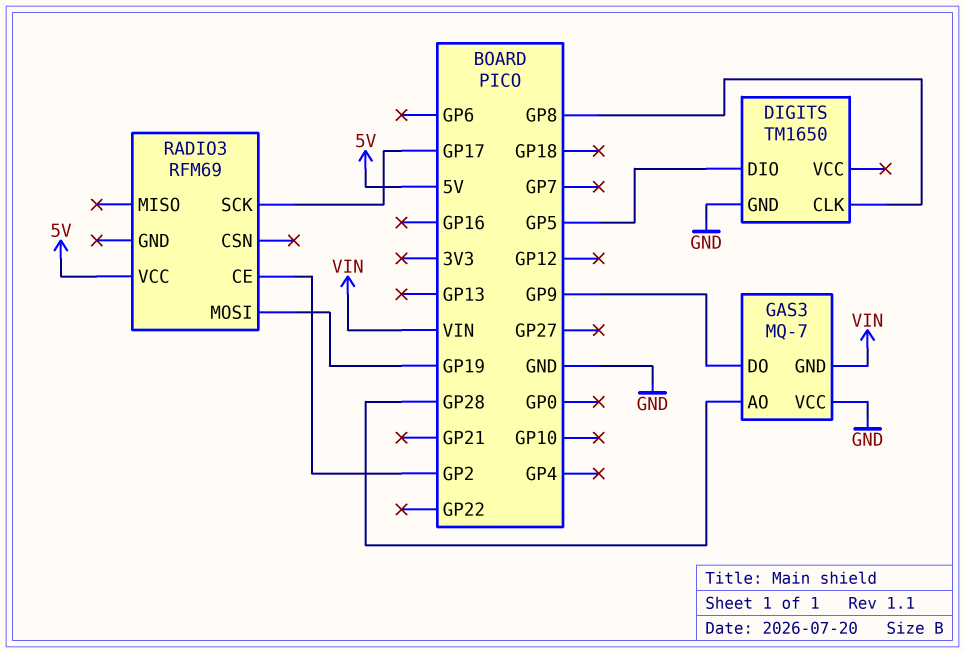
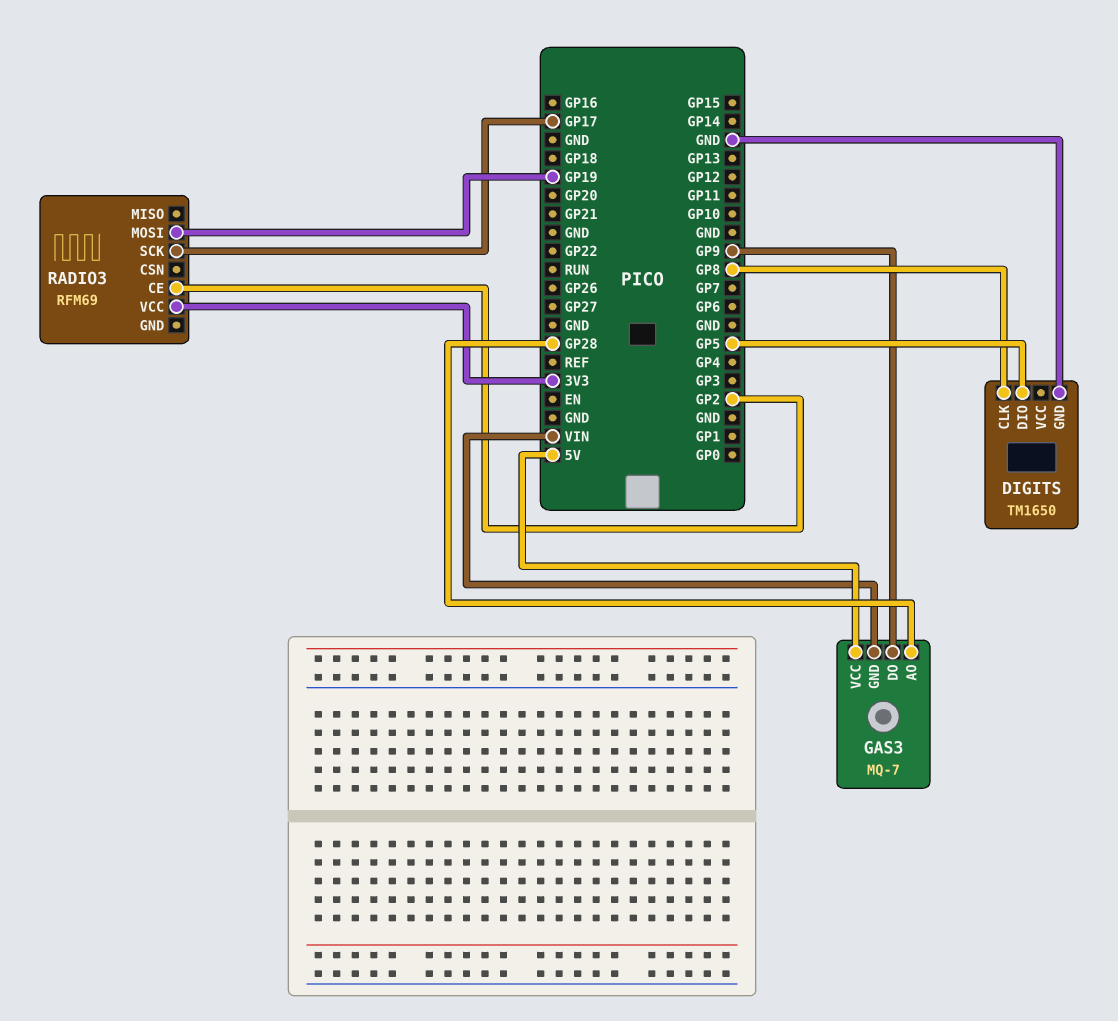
GAS3 pin VCC: GND -> 5V
RADIO3 pin VCC: 5V -> 3V3

